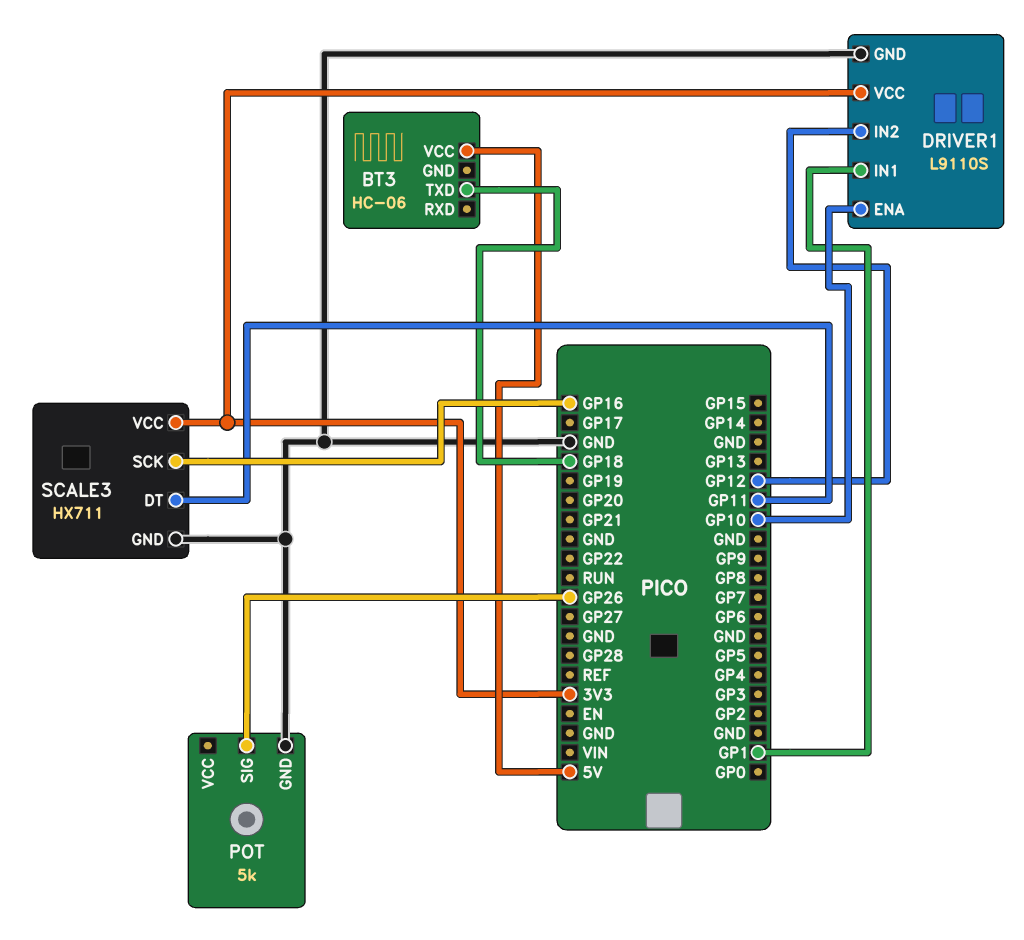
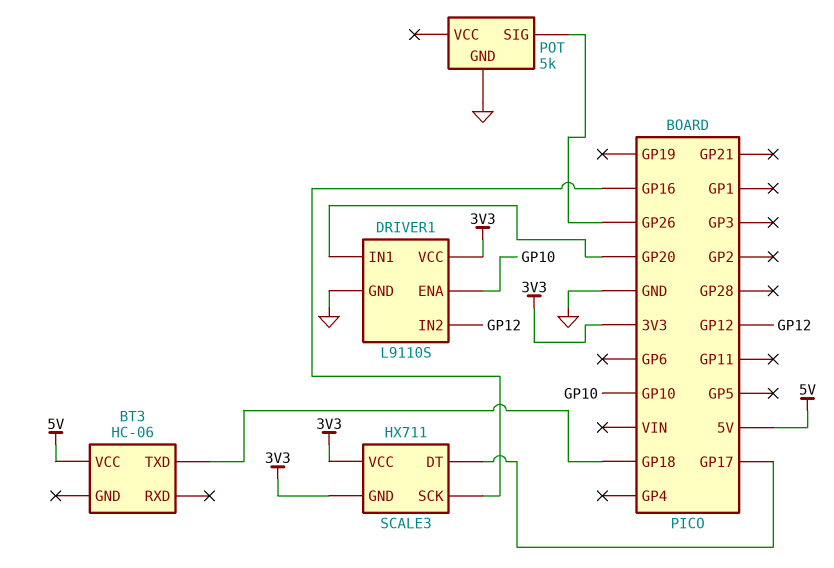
DRIVER1 pin IN1: GP1 -> GP20
SCALE3 pin DT: GP11 -> GP17
SCALE3 pin GND: GND -> 3V3

